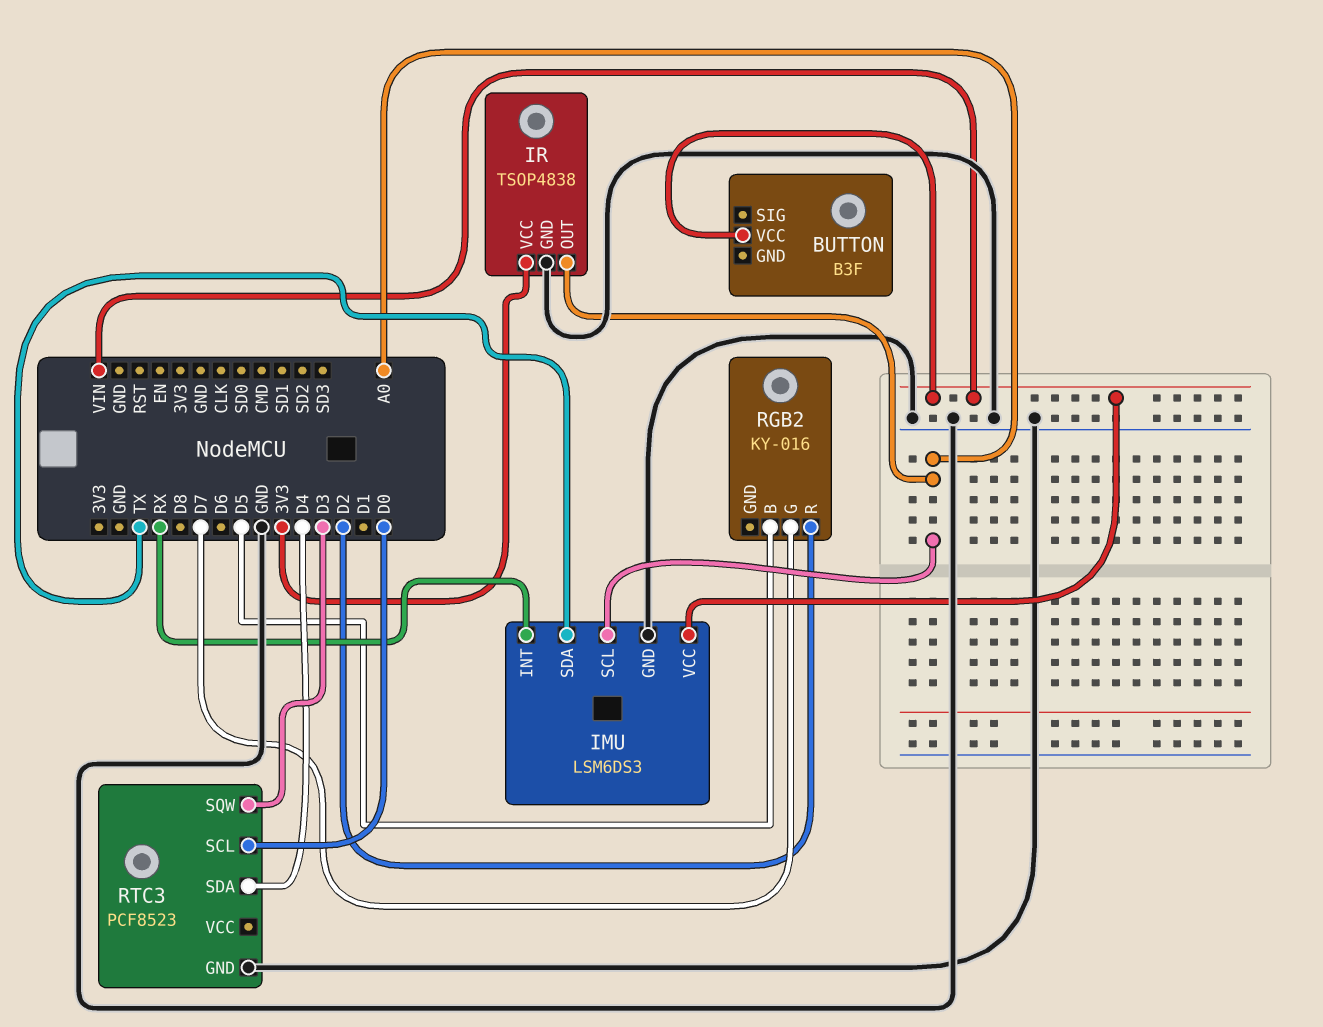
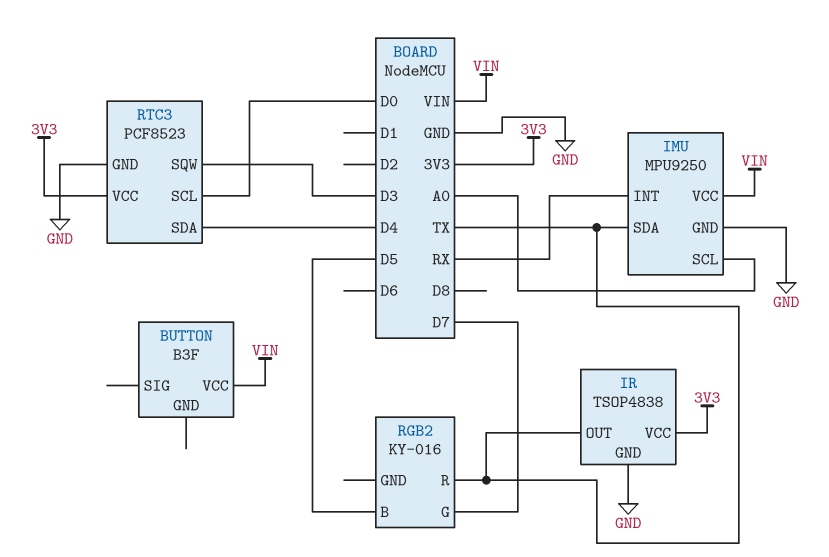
IMU: LSM6DS3 -> MPU9250
IR pin OUT: A0 -> TX
RGB2 pin R: D2 -> TX
RTC3 pin VCC: none -> 3V3

